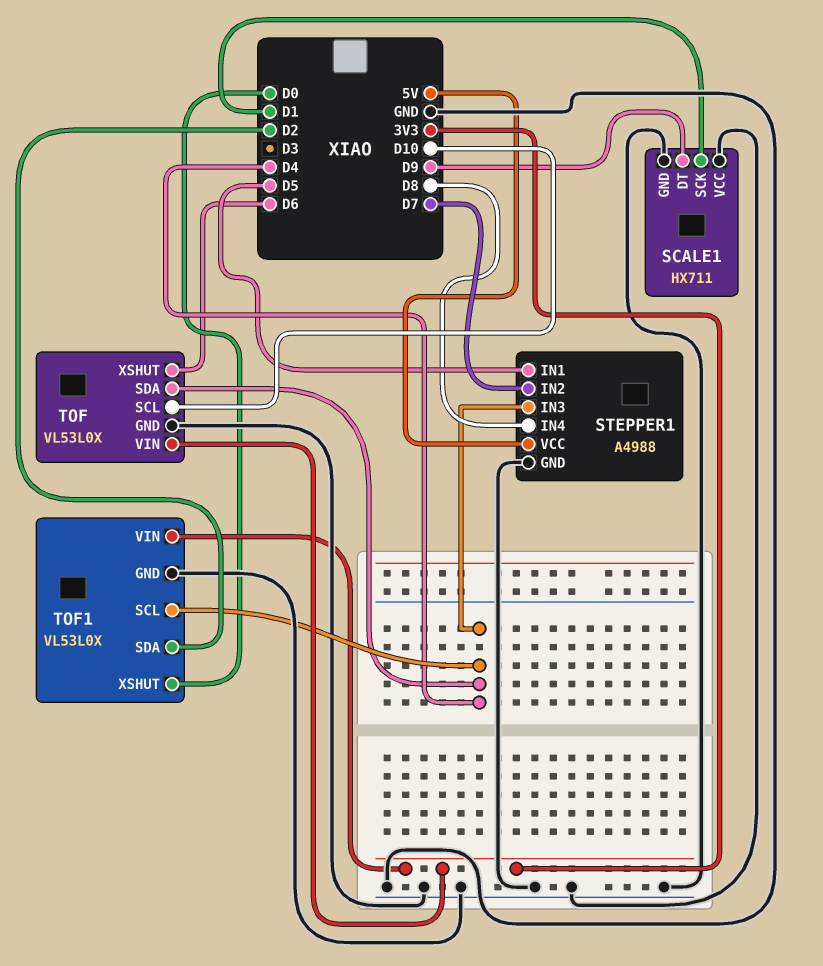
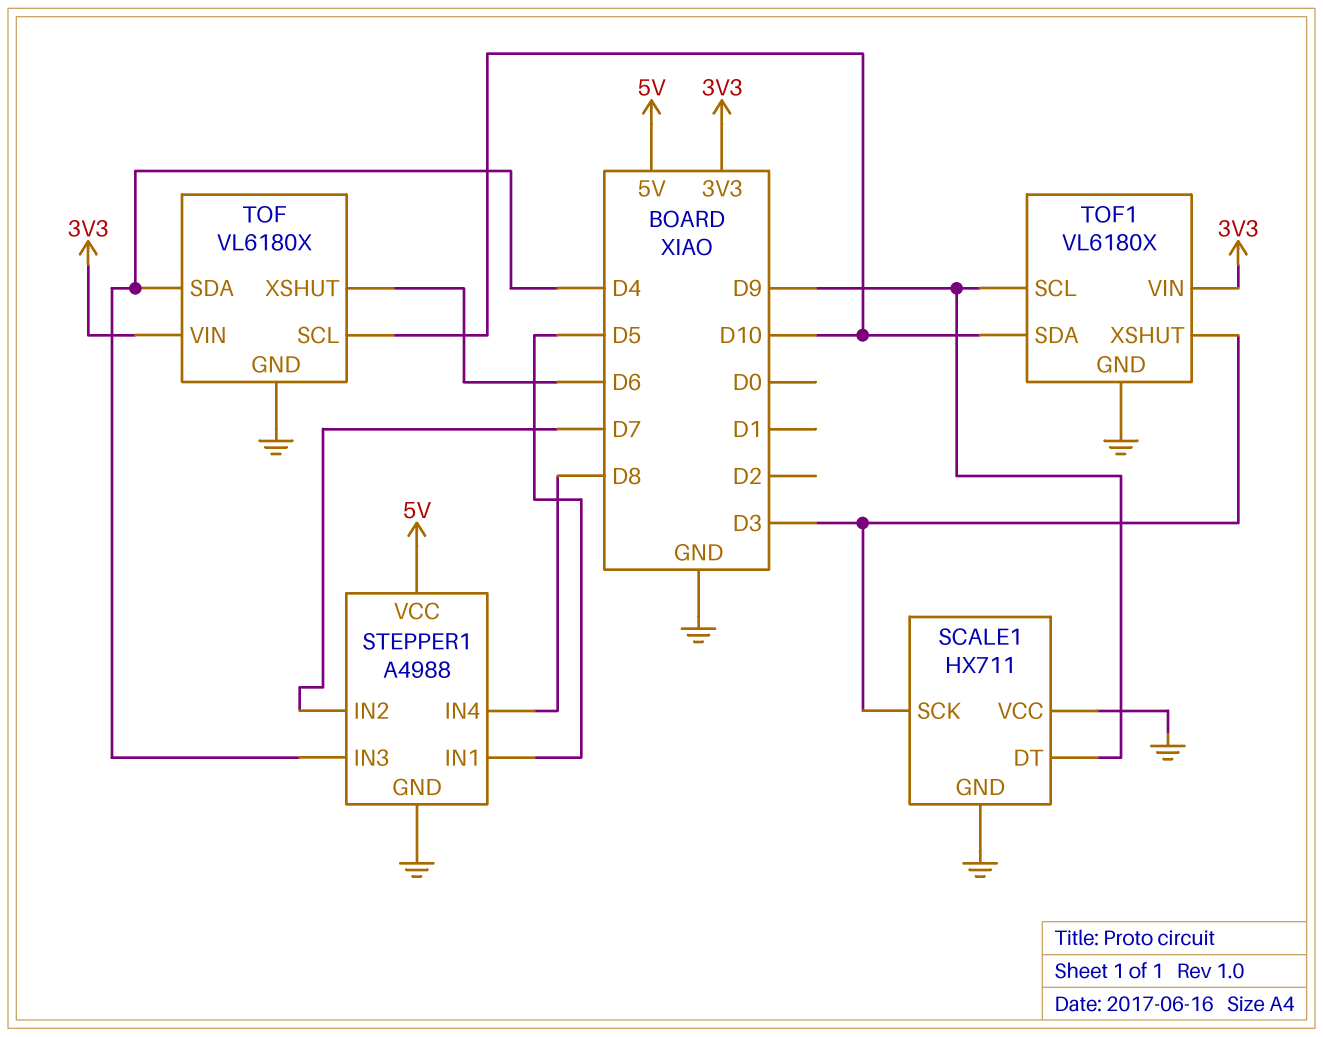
SCALE1 pin SCK: D1 -> D3
TOF: VL53L0X -> VL6180X
TOF1: VL53L0X -> VL6180X
TOF1 pin SCL: D4 -> D9
TOF1 pin SDA: D2 -> D10
TOF1 pin XSHUT: D0 -> D3

